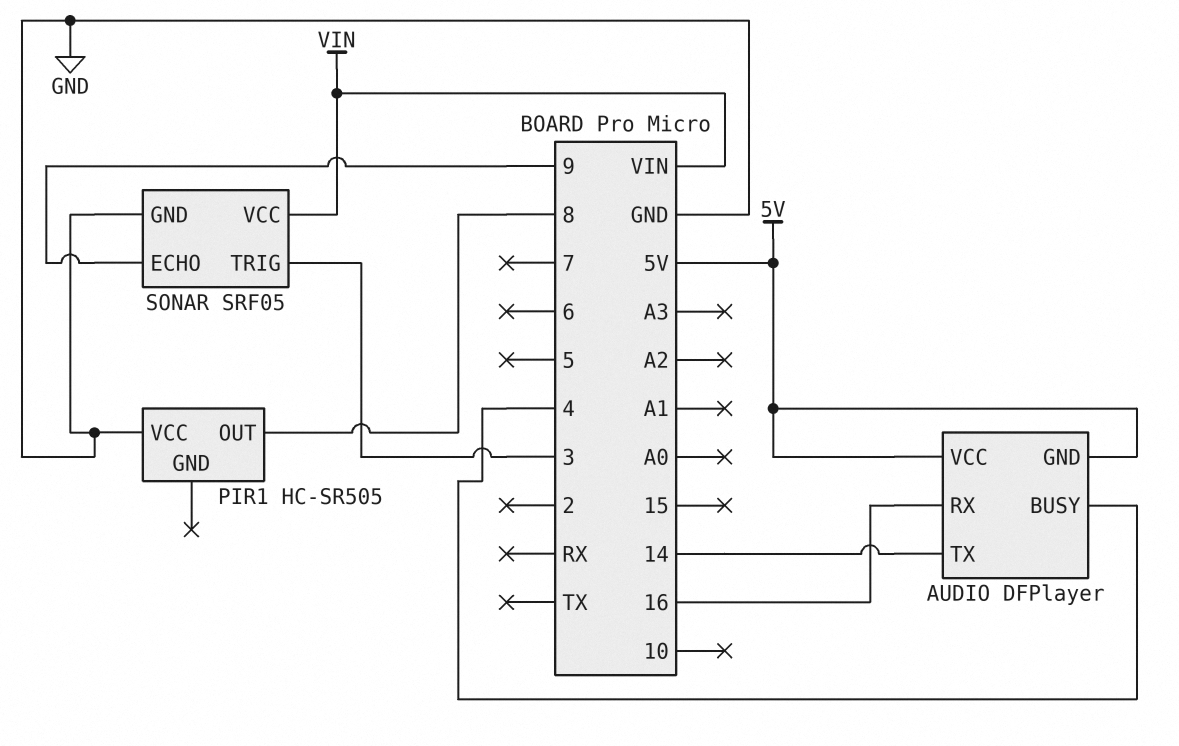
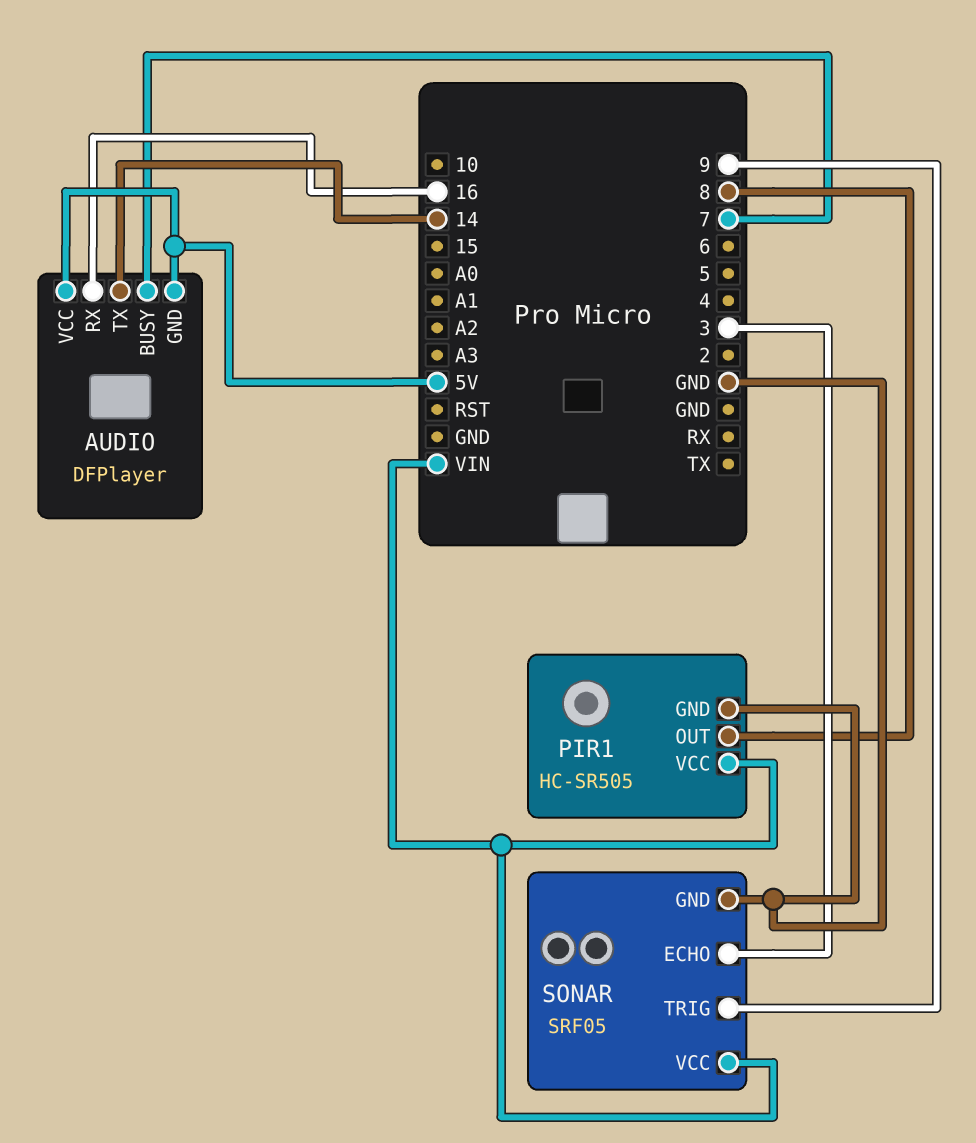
AUDIO pin BUSY: 4 -> 7
PIR1 pin GND: none -> GND
PIR1 pin VCC: GND -> VIN
SONAR pin ECHO: 9 -> 3
SONAR pin TRIG: 3 -> 9

